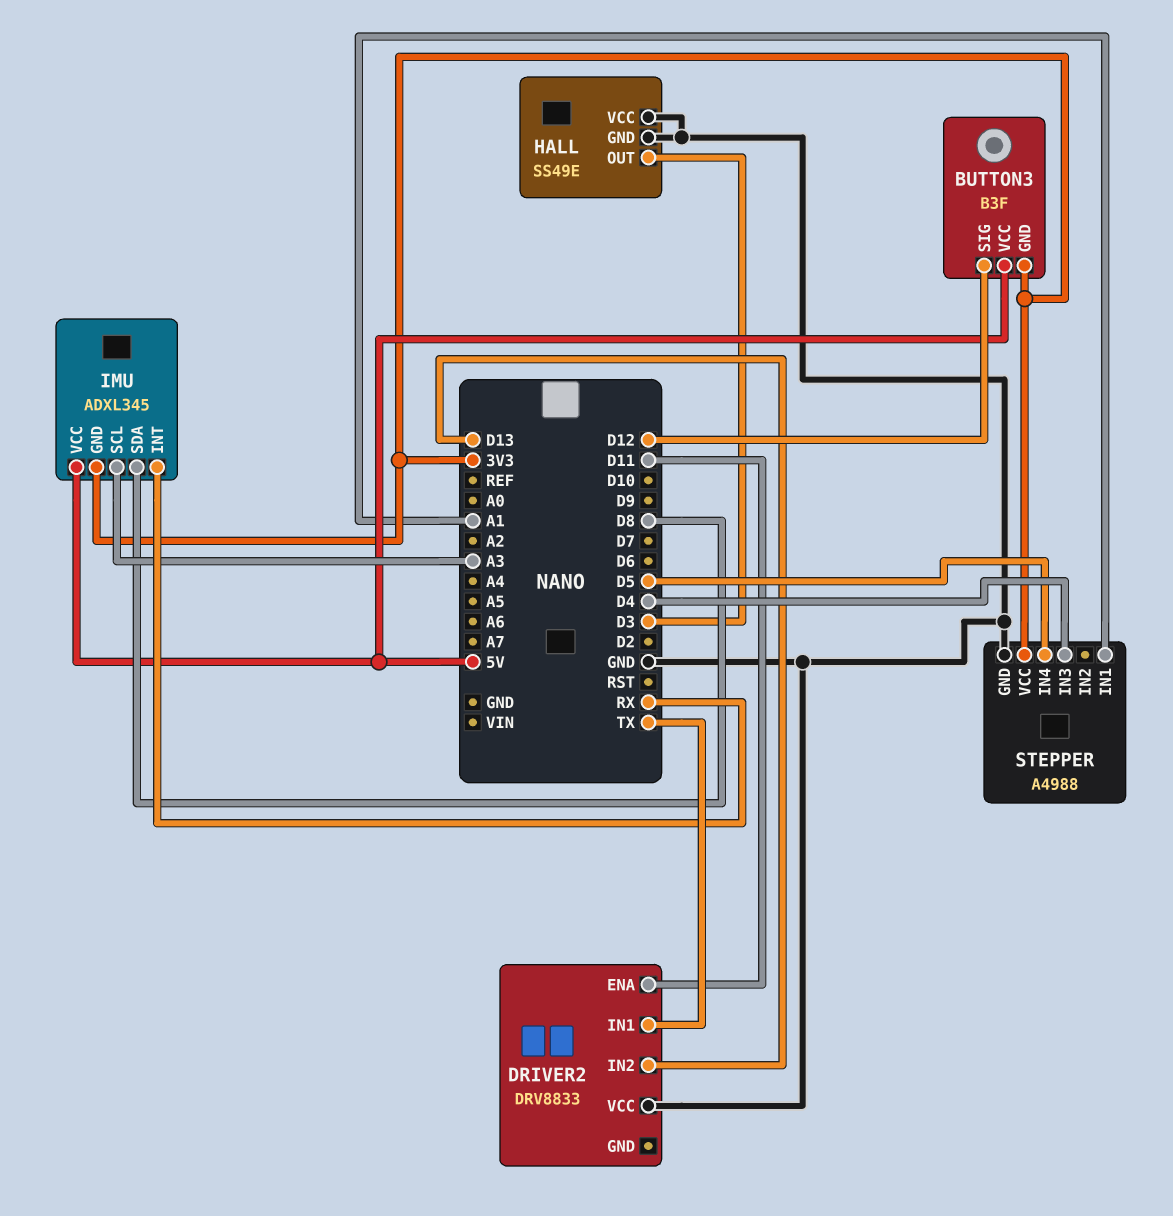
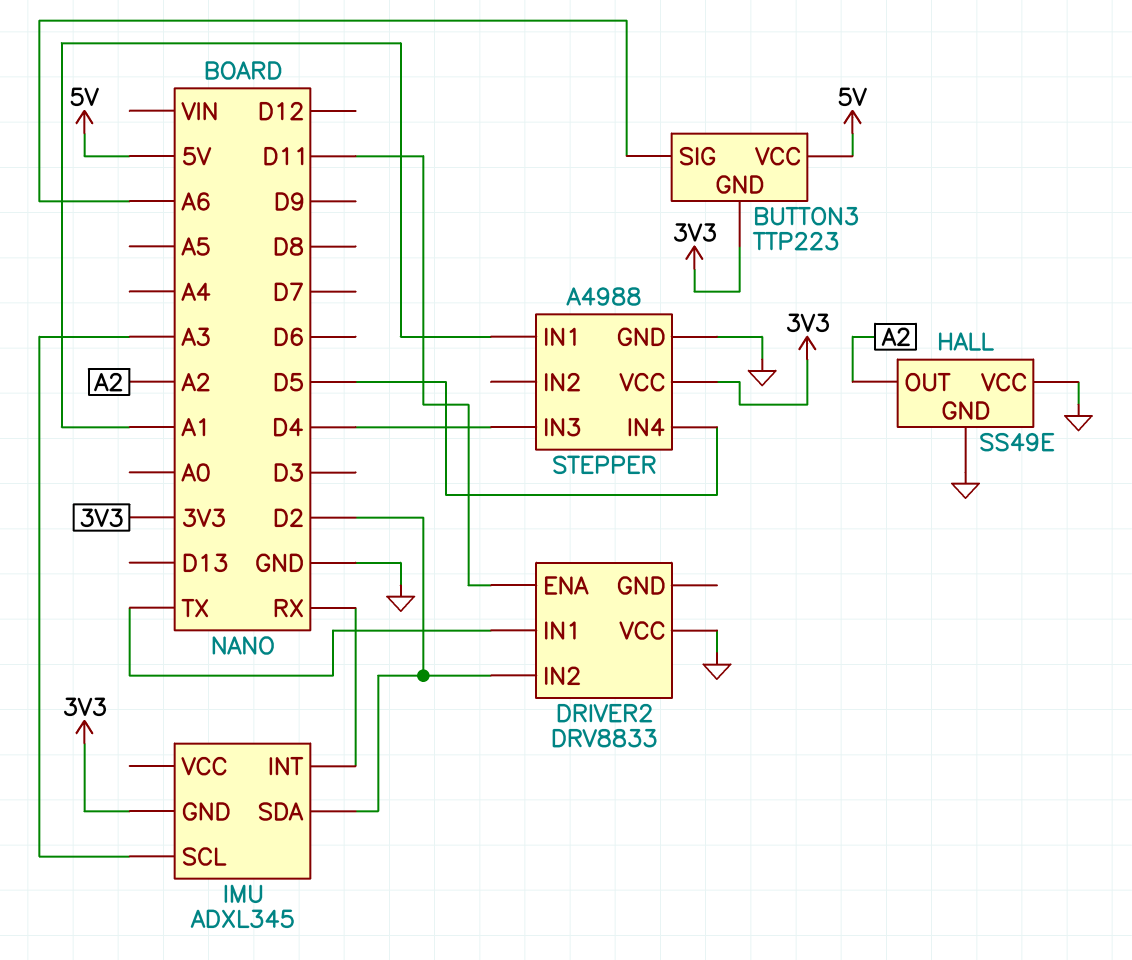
BUTTON3: B3F -> TTP223
BUTTON3 pin SIG: D12 -> A6
DRIVER2 pin IN2: D13 -> D2
HALL pin OUT: D3 -> A2
IMU pin SDA: D8 -> D2
IMU pin VCC: 5V -> none

